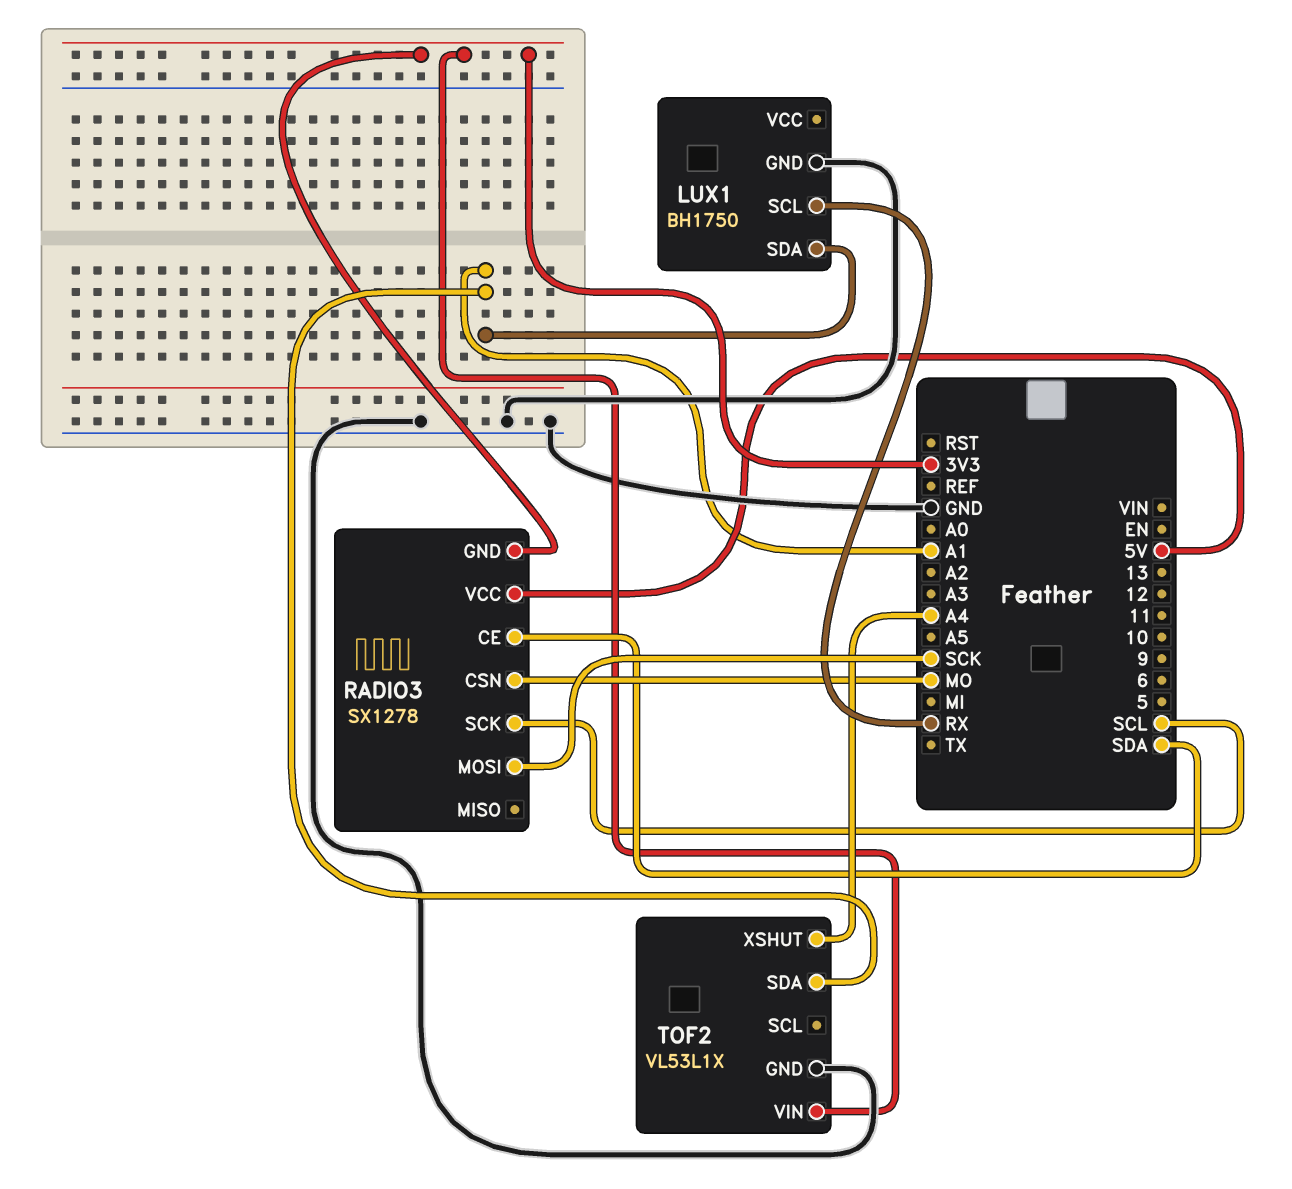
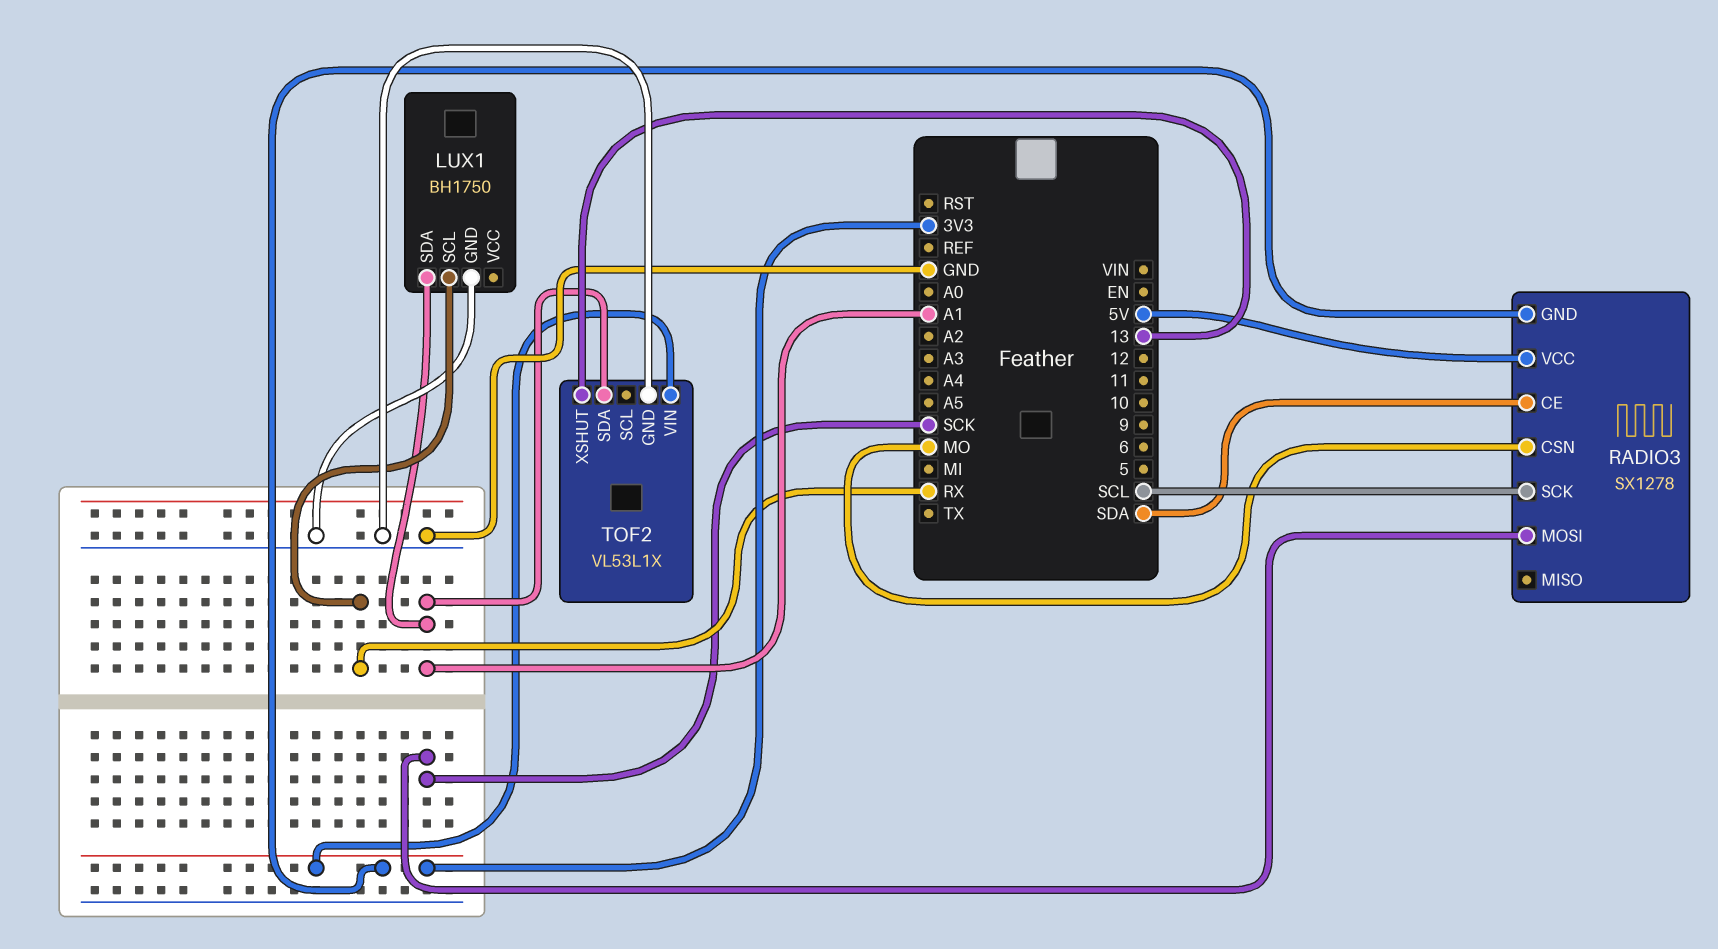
TOF2 pin XSHUT: A4 -> 13

